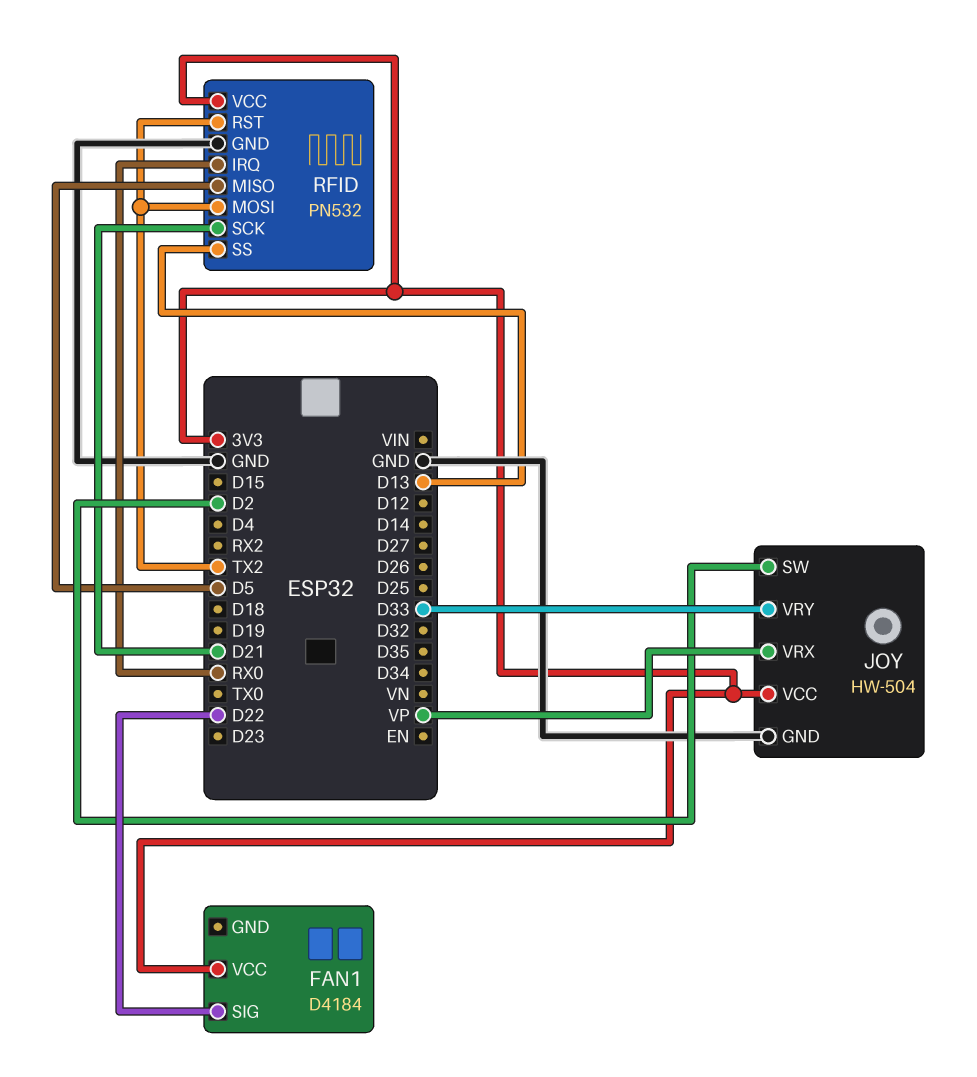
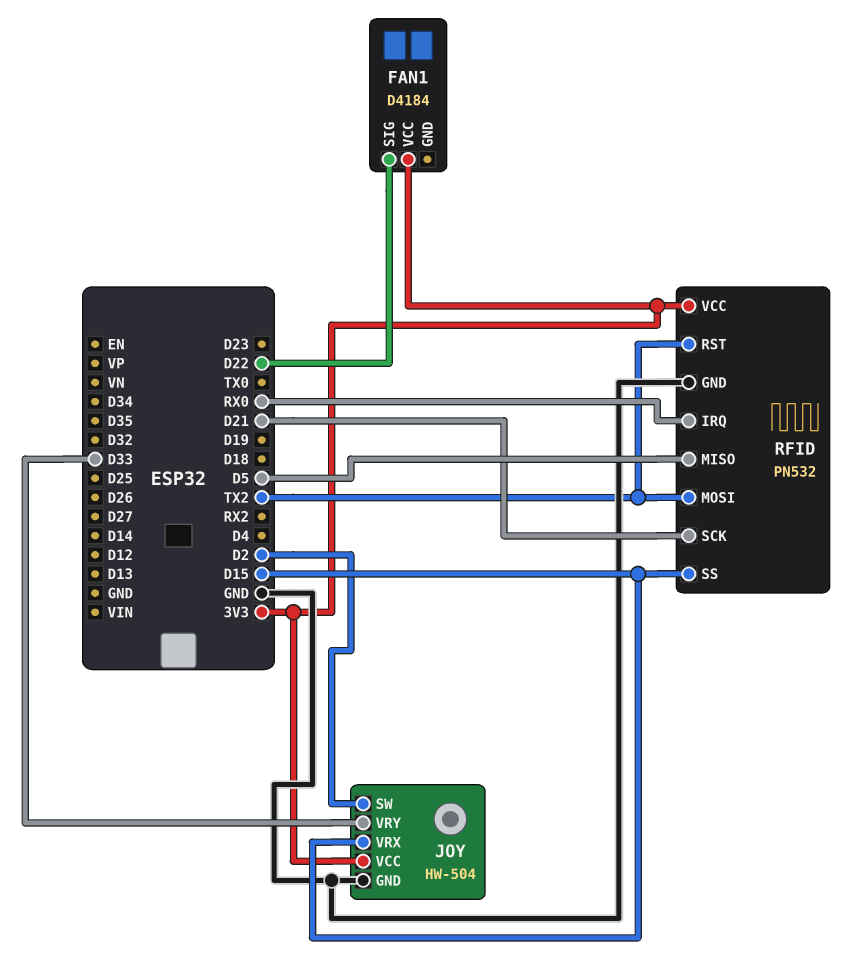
JOY pin VRX: VP -> D15
RFID pin SS: D13 -> D15

